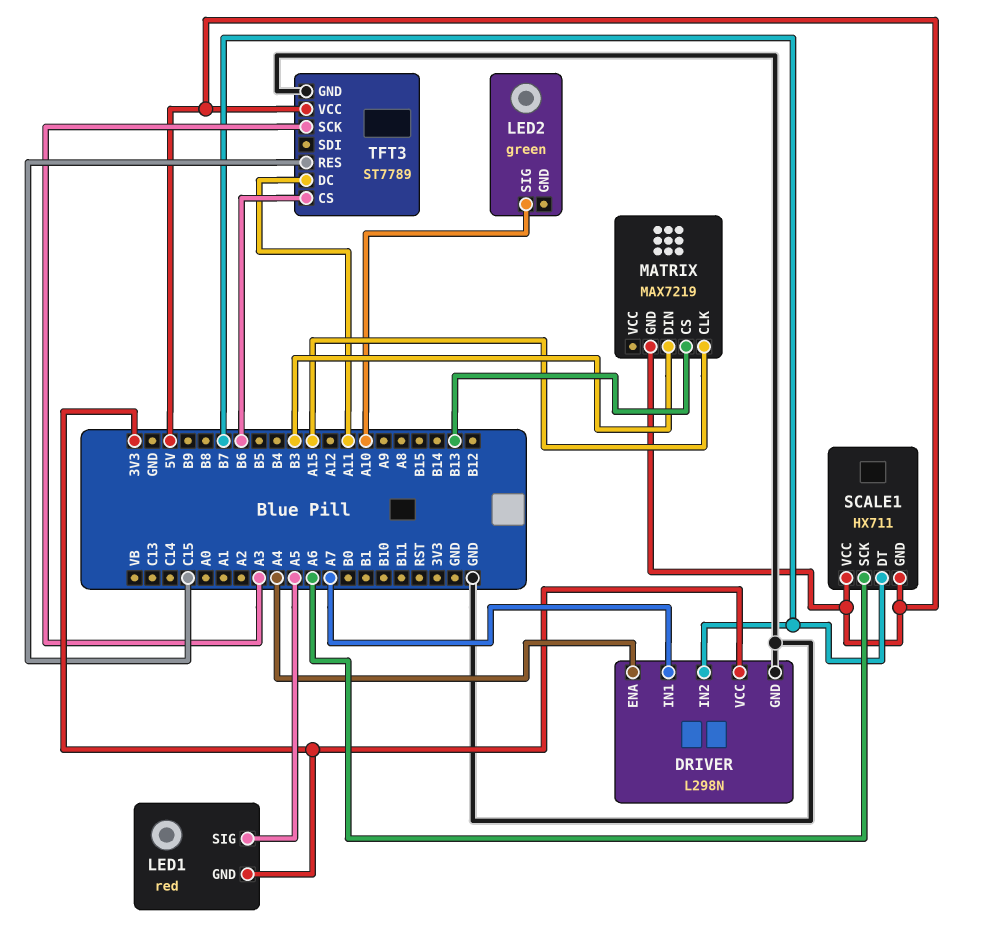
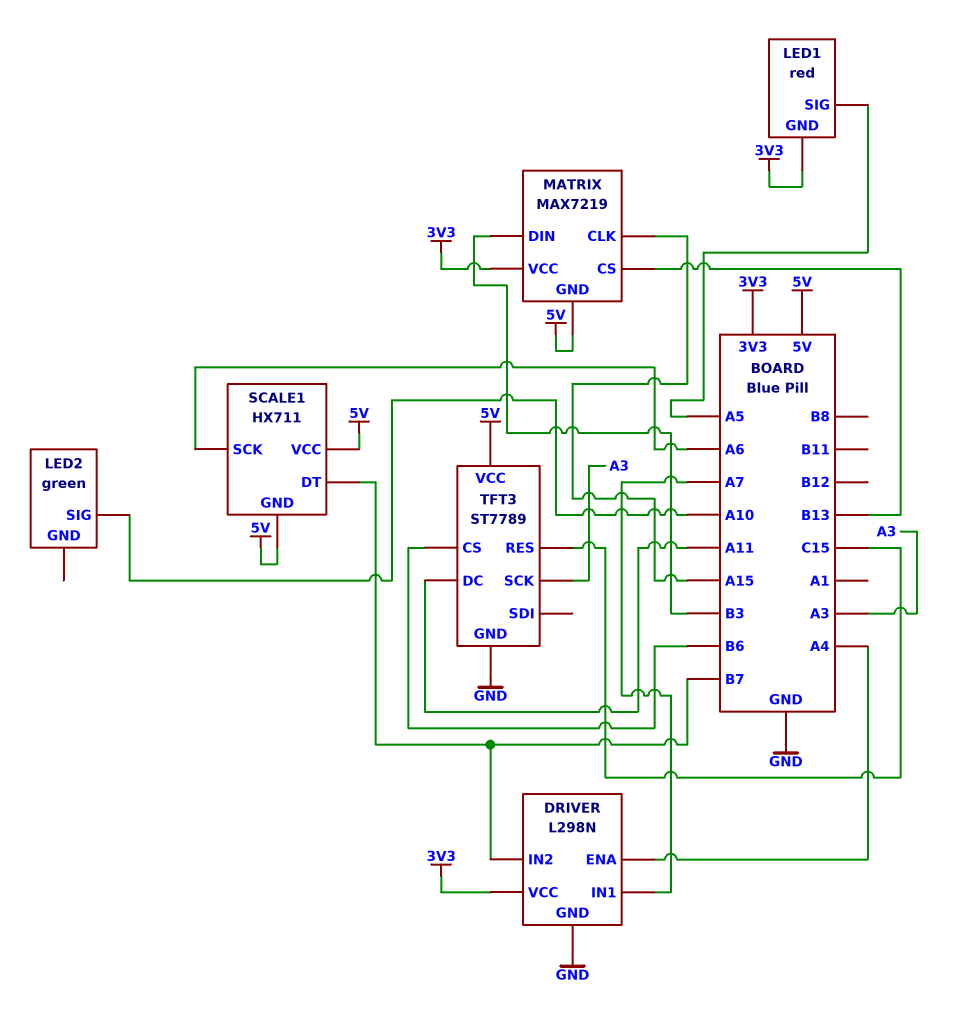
MATRIX pin VCC: none -> 3V3

